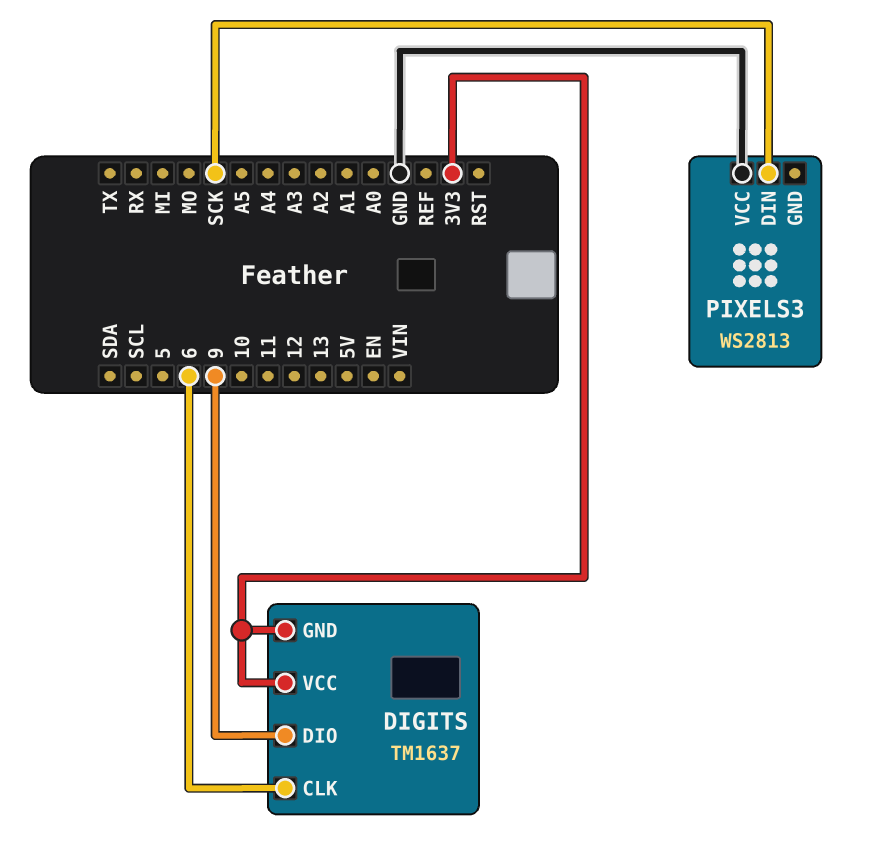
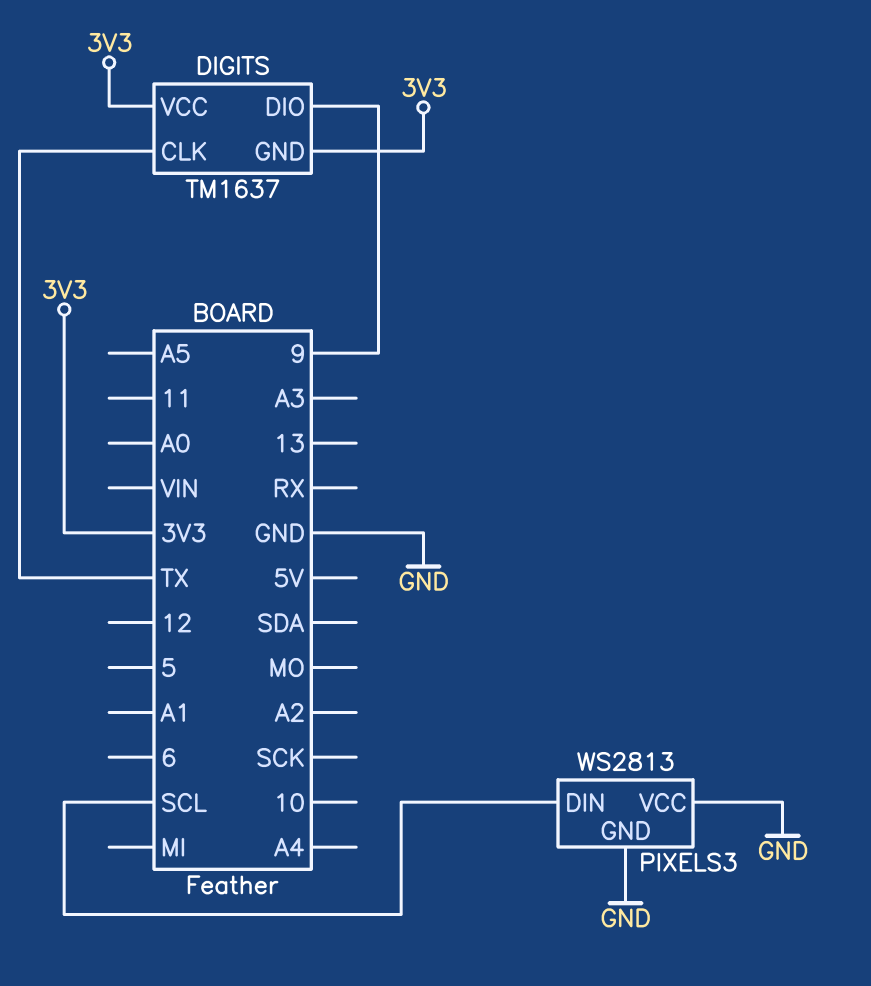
DIGITS pin CLK: 6 -> TX
PIXELS3 pin DIN: SCK -> SCL
PIXELS3 pin GND: none -> GND

